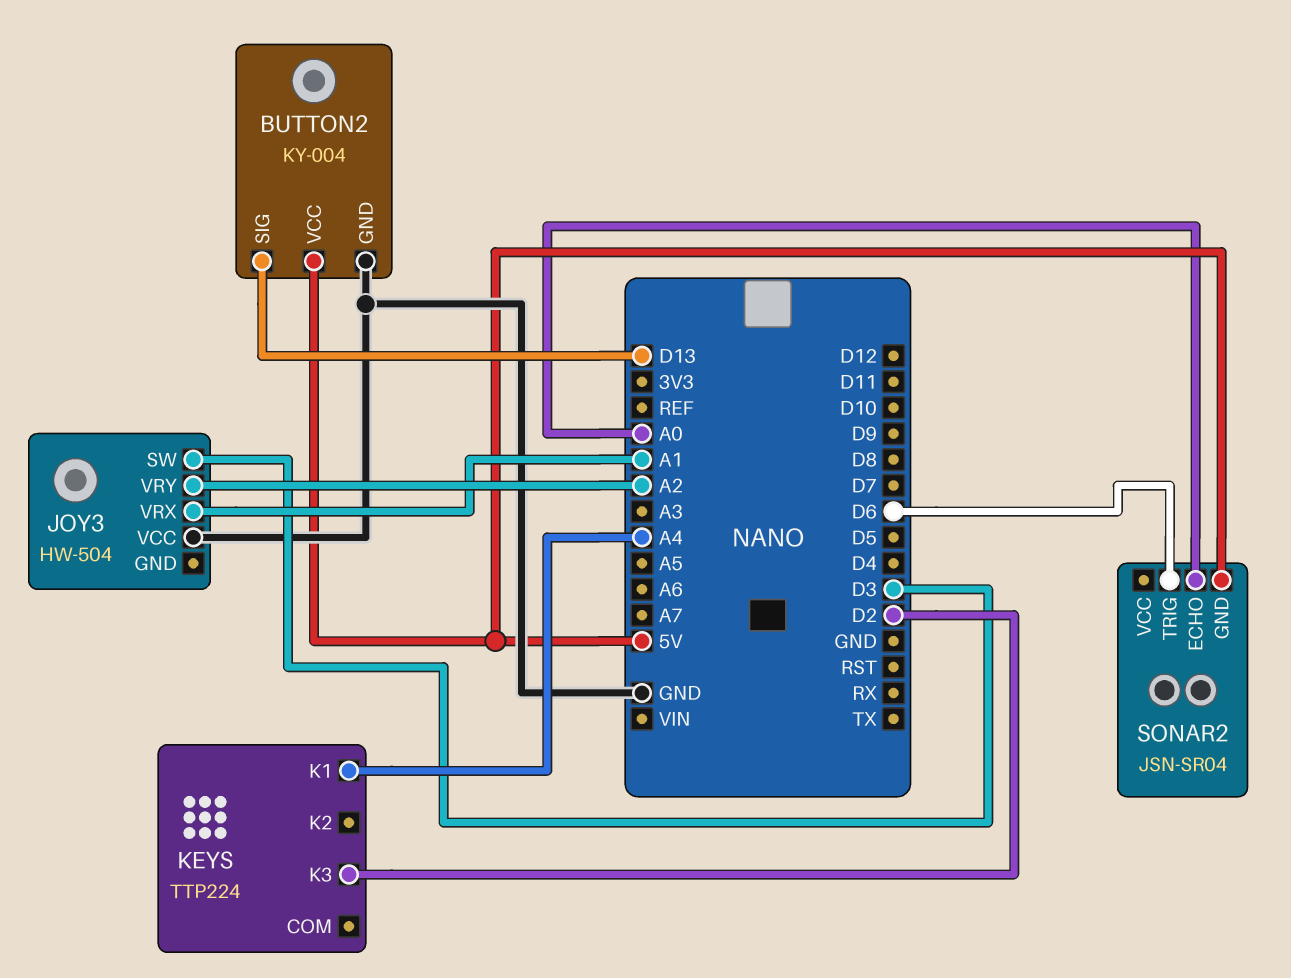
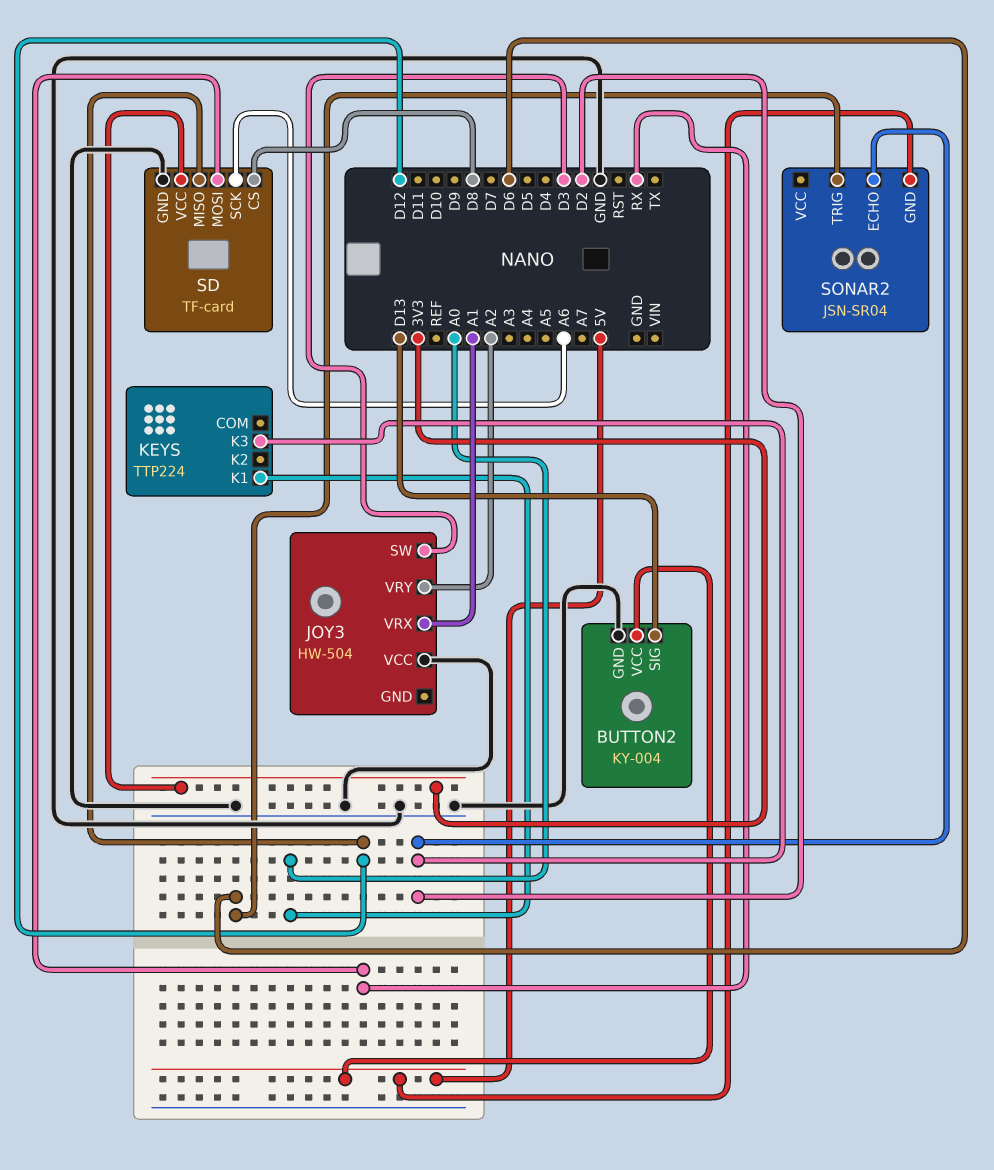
KEYS pin K1: A4 -> A0
SD: none -> TF-card
SD pin CS: none -> D8
SD pin GND: none -> GND
SD pin MISO: none -> D12
SD pin MOSI: none -> RX
SD pin SCK: none -> A6
SD pin VCC: none -> 3V3
SONAR2 pin ECHO: A0 -> D2

